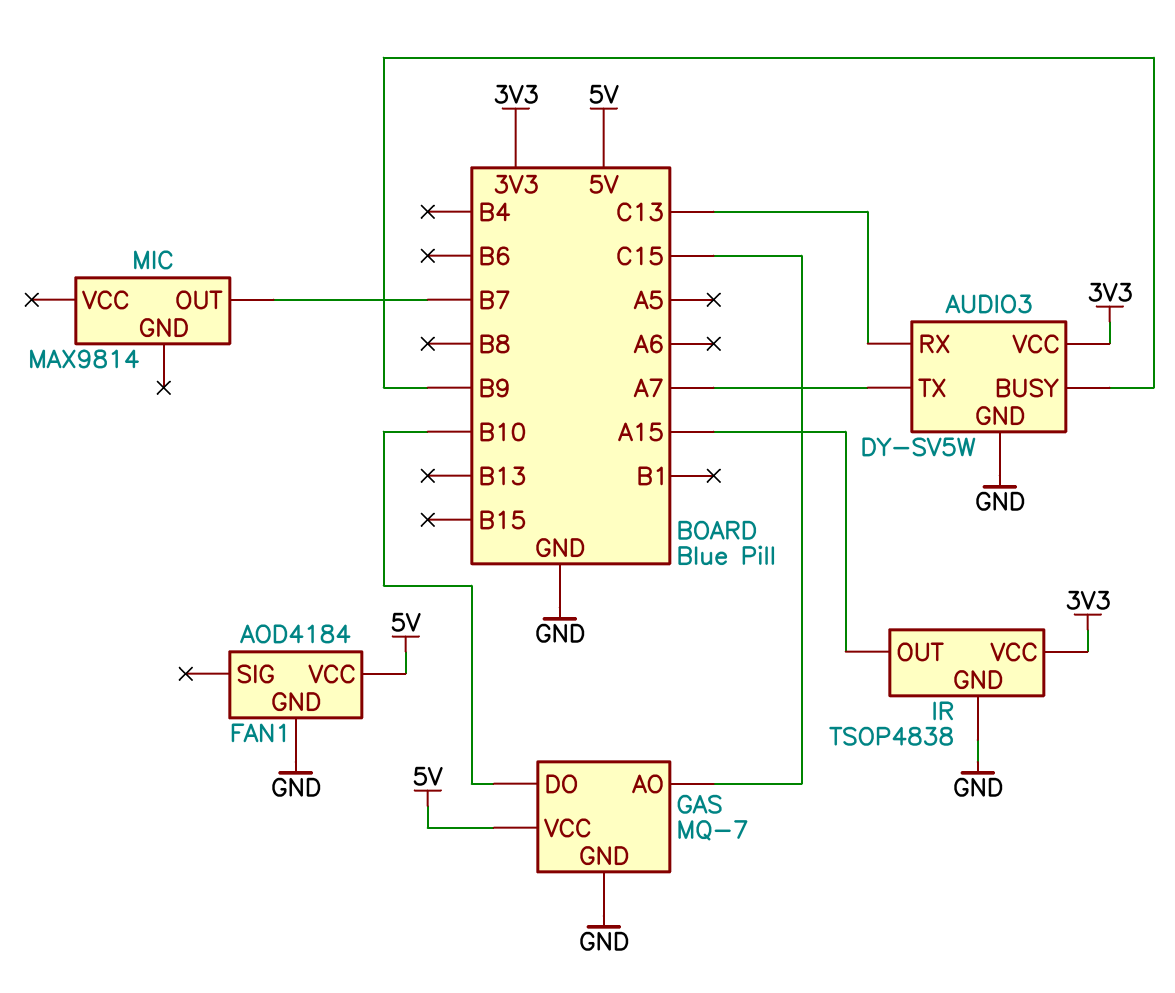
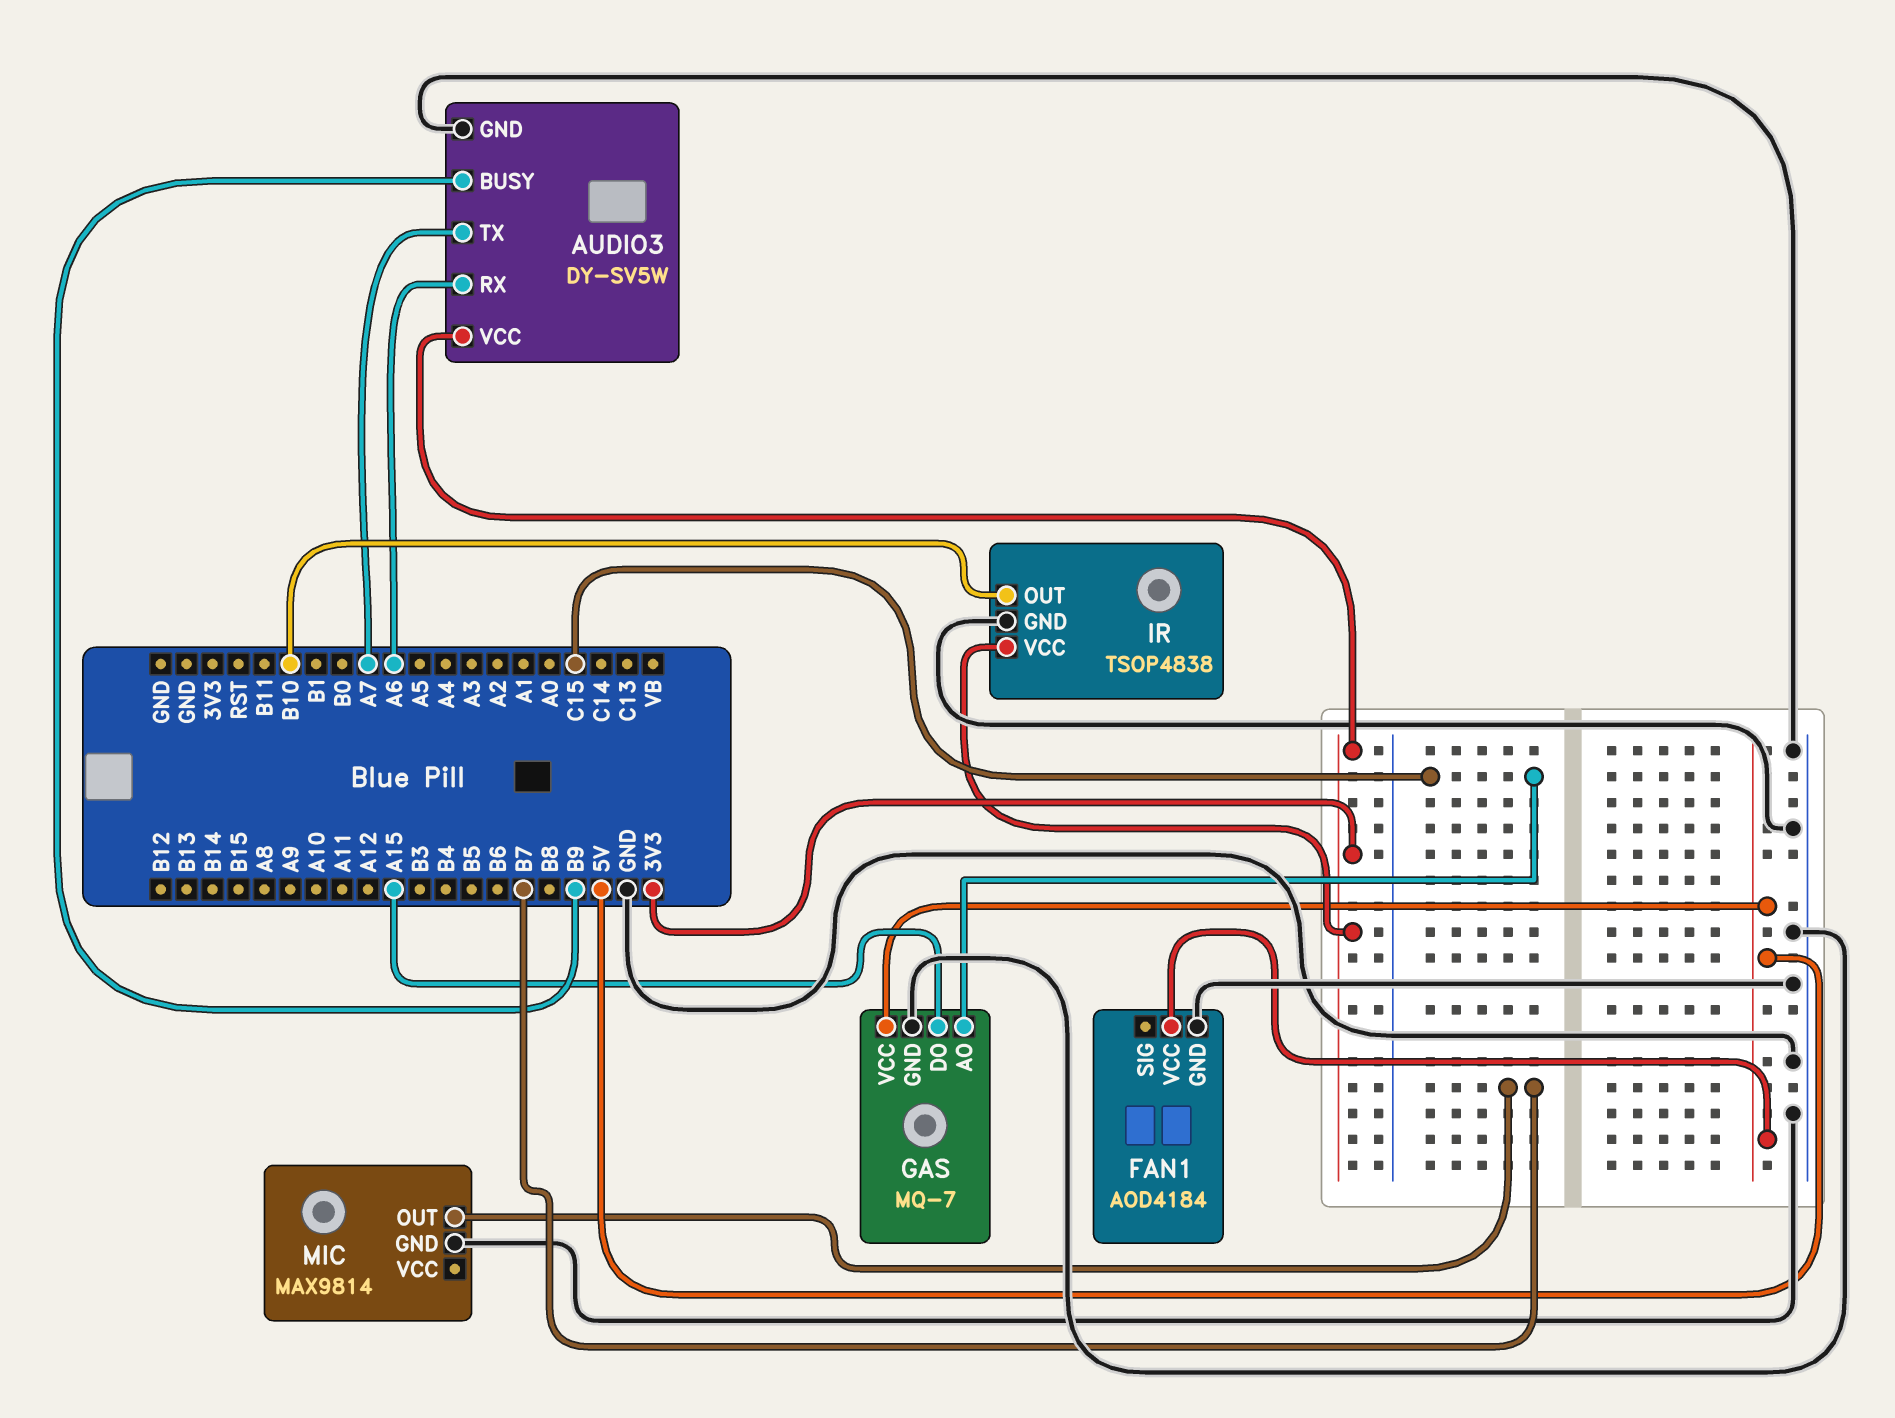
AUDIO3 pin RX: C13 -> A6
GAS pin DO: B10 -> A15
IR pin OUT: A15 -> B10
MIC pin GND: none -> GND

